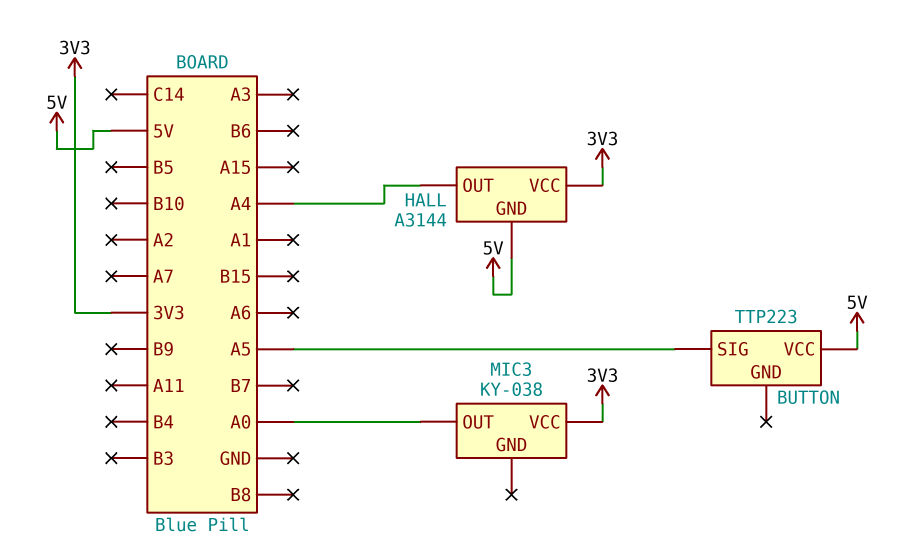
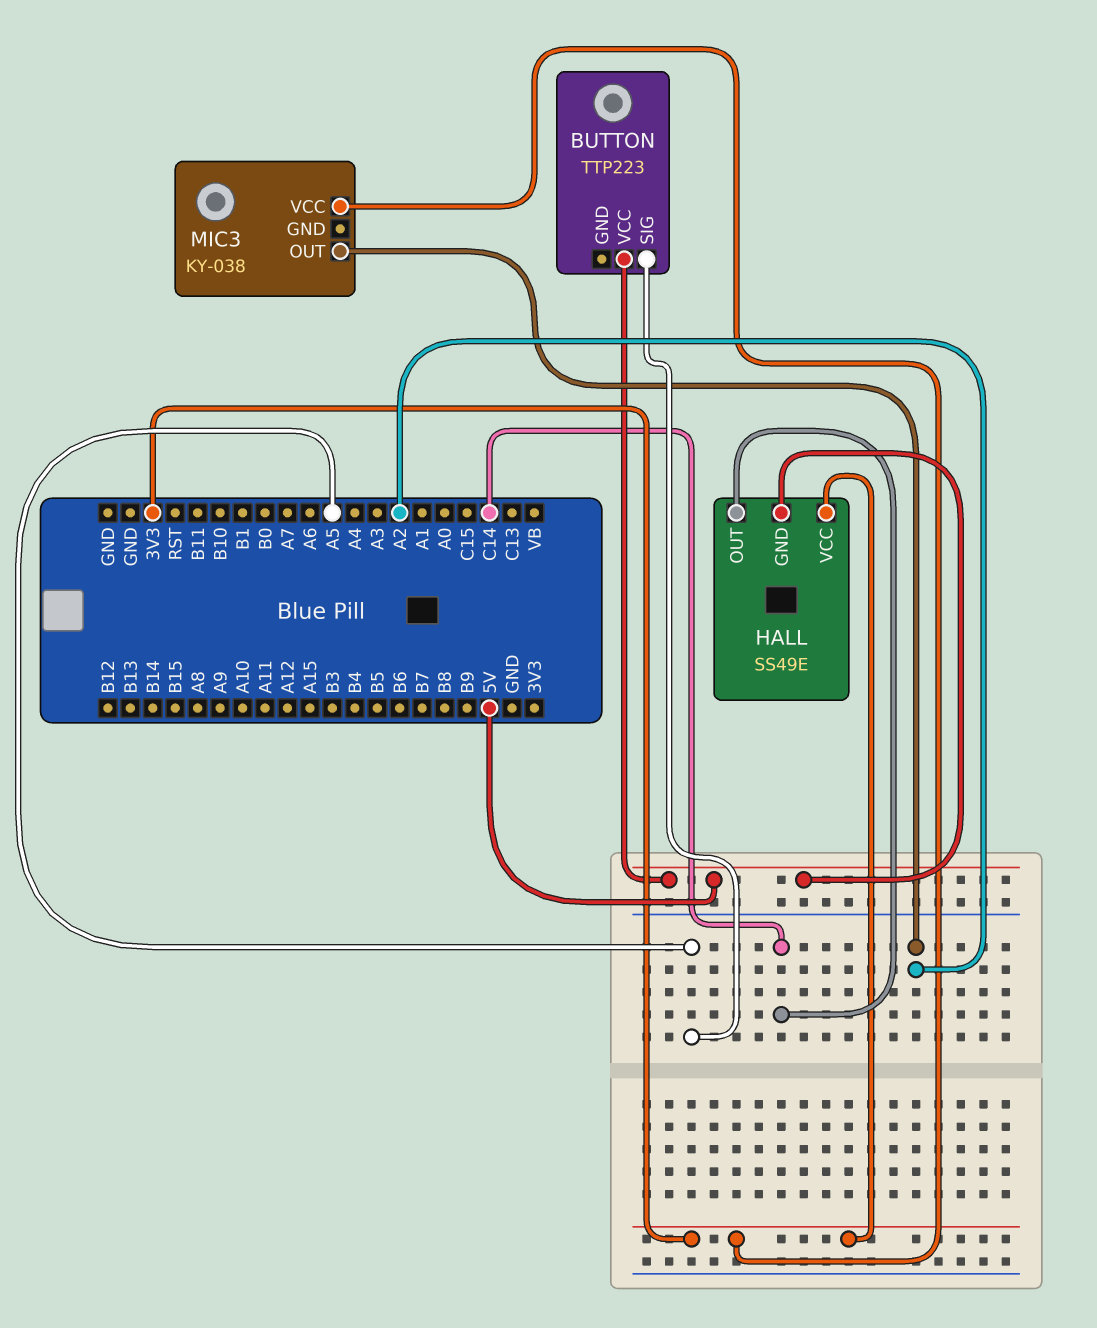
HALL: A3144 -> SS49E
HALL pin OUT: A4 -> C14
MIC3 pin OUT: A0 -> A2

